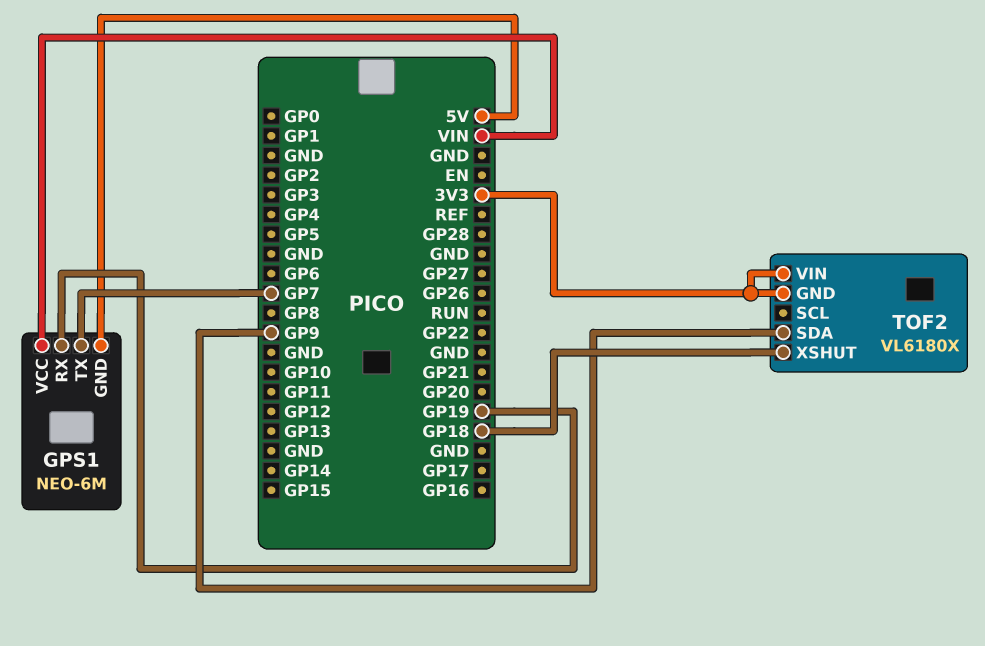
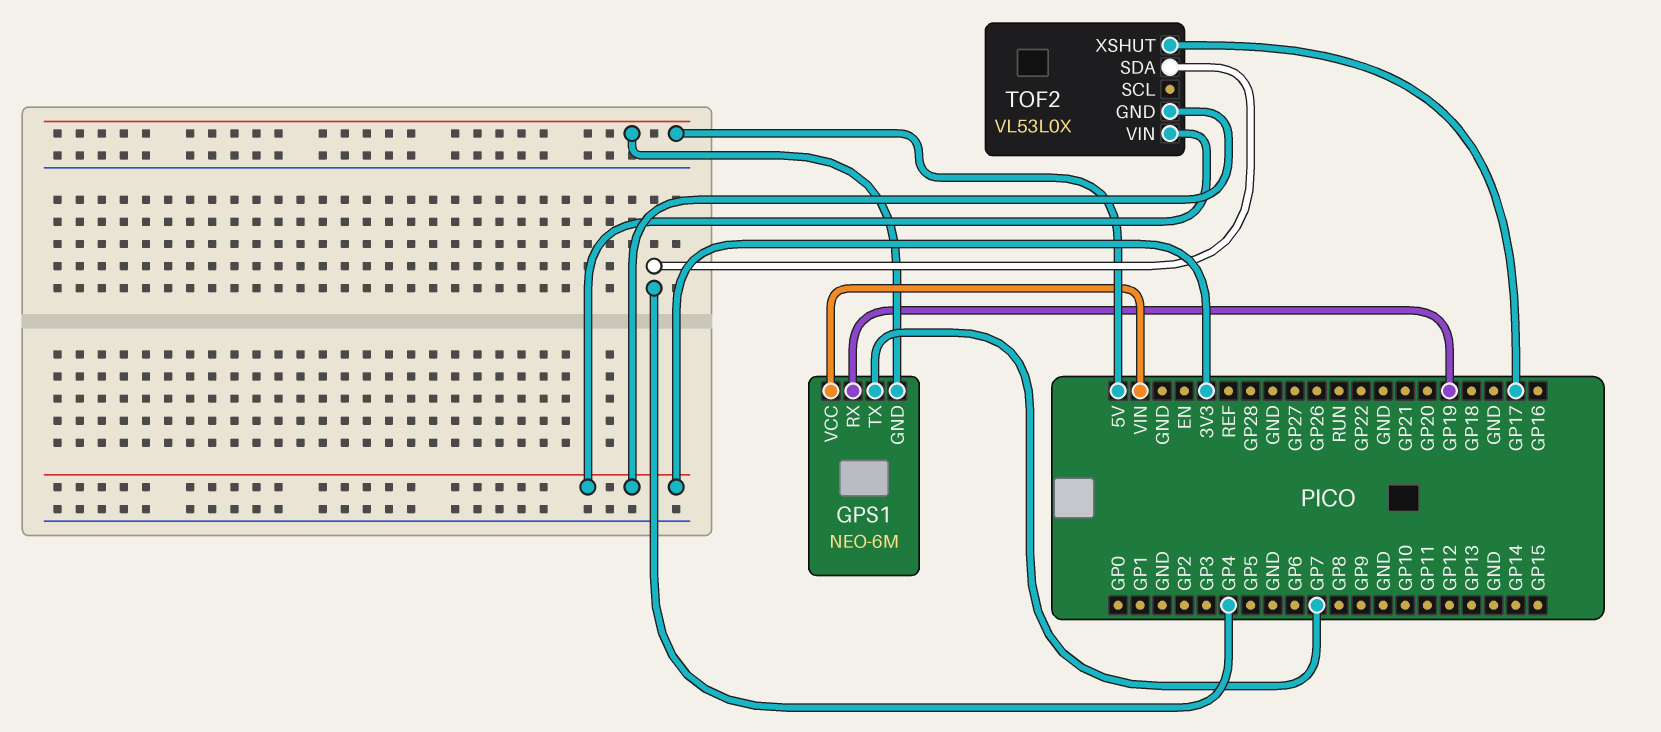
TOF2: VL6180X -> VL53L0X
TOF2 pin SDA: GP9 -> GP4
TOF2 pin XSHUT: GP18 -> GP17

